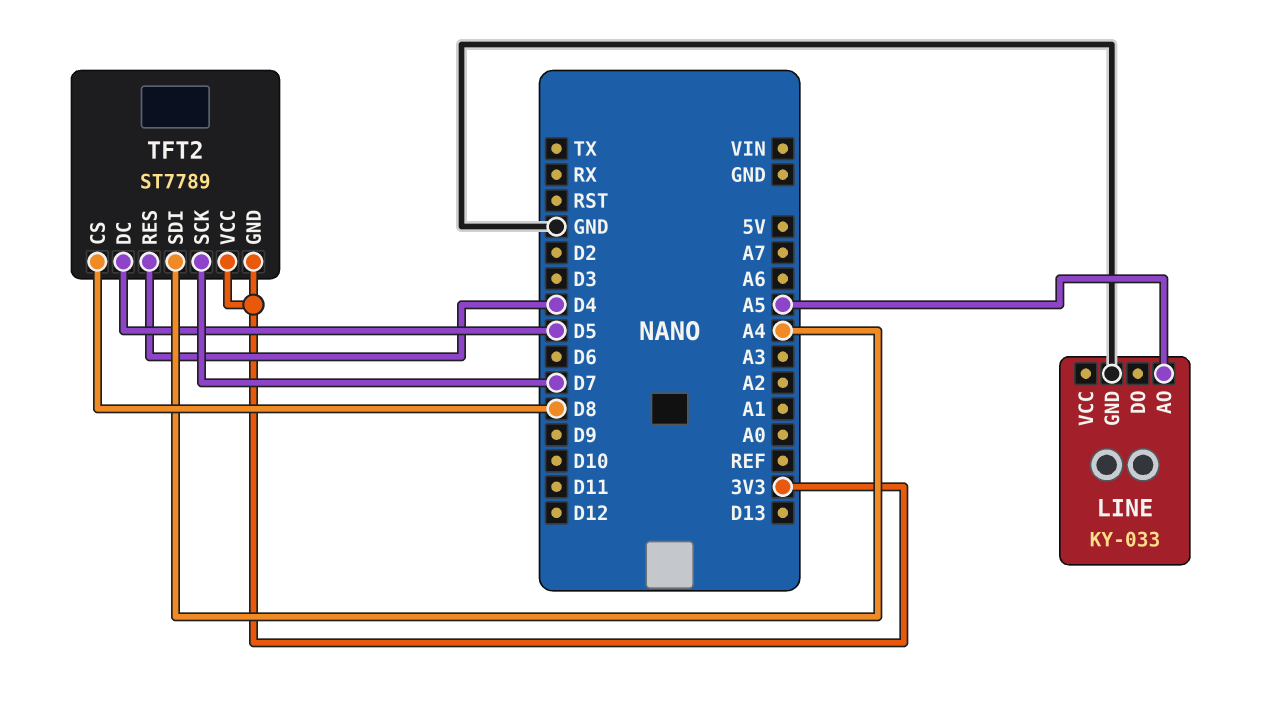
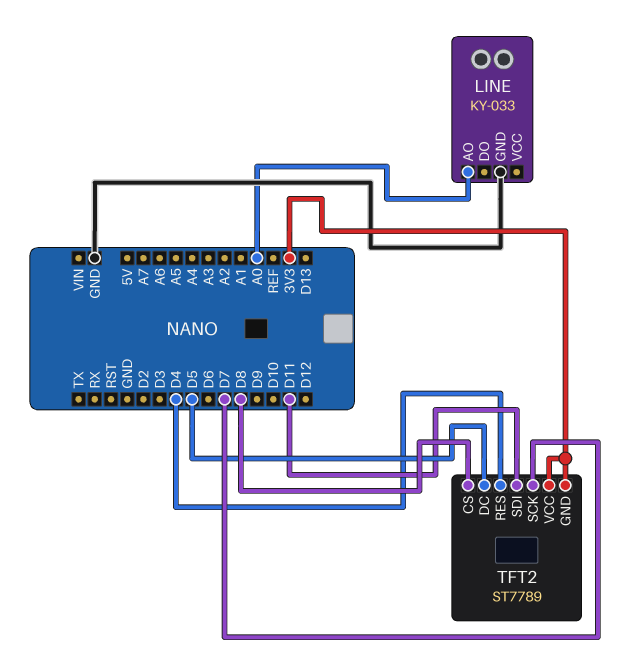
LINE pin AO: A5 -> A0
TFT2 pin SDI: A4 -> D11

